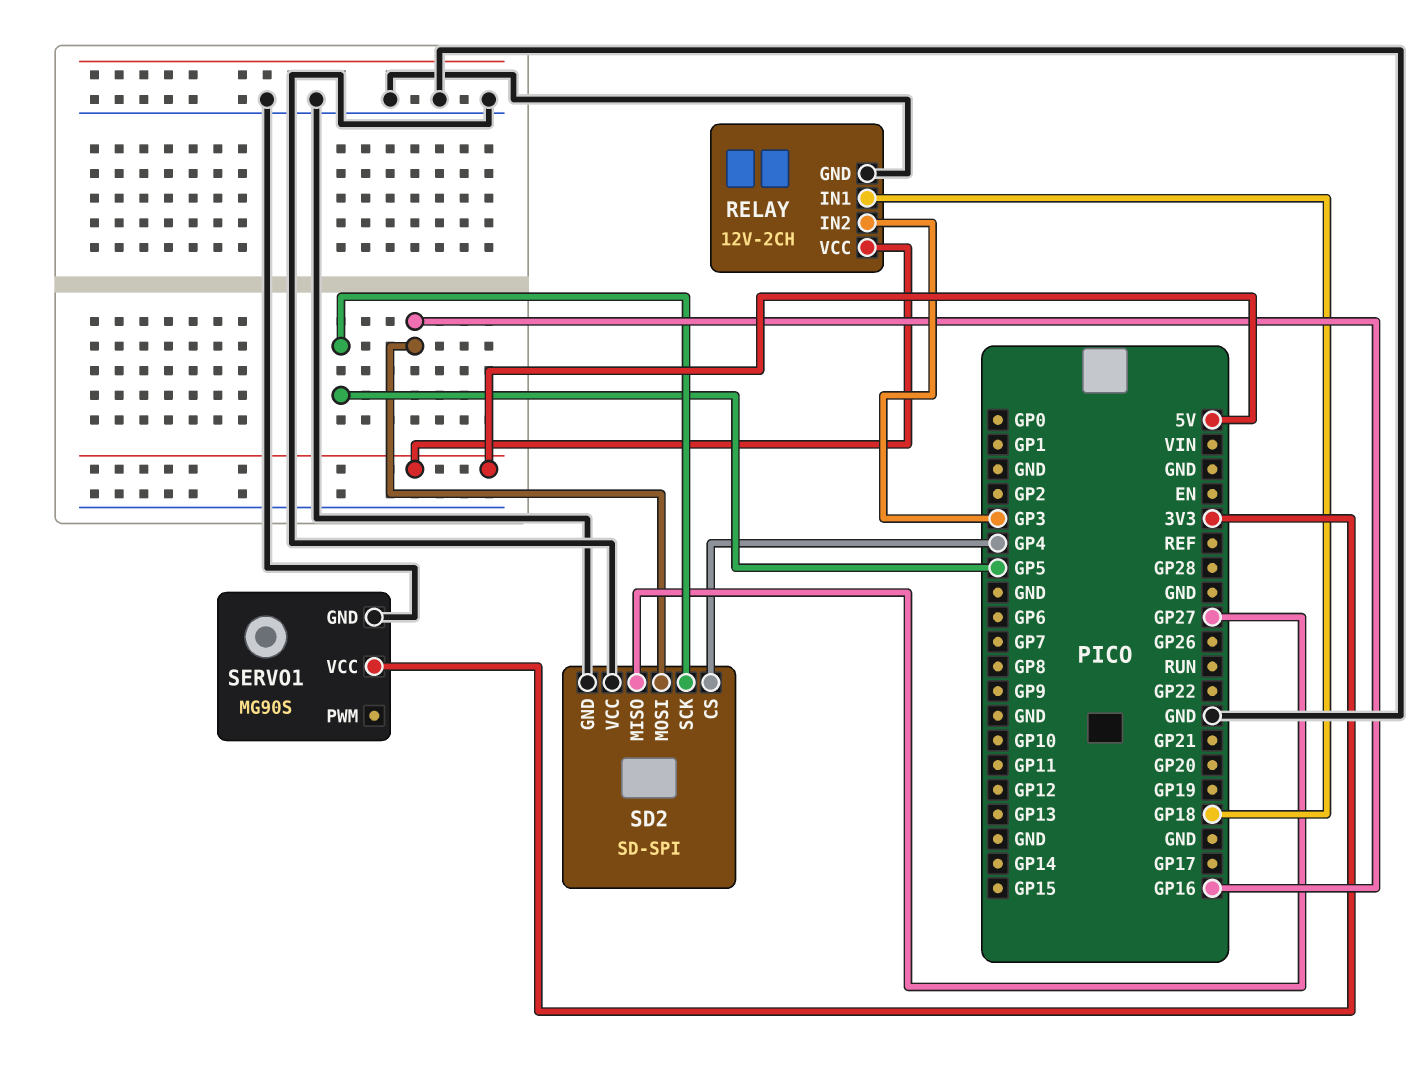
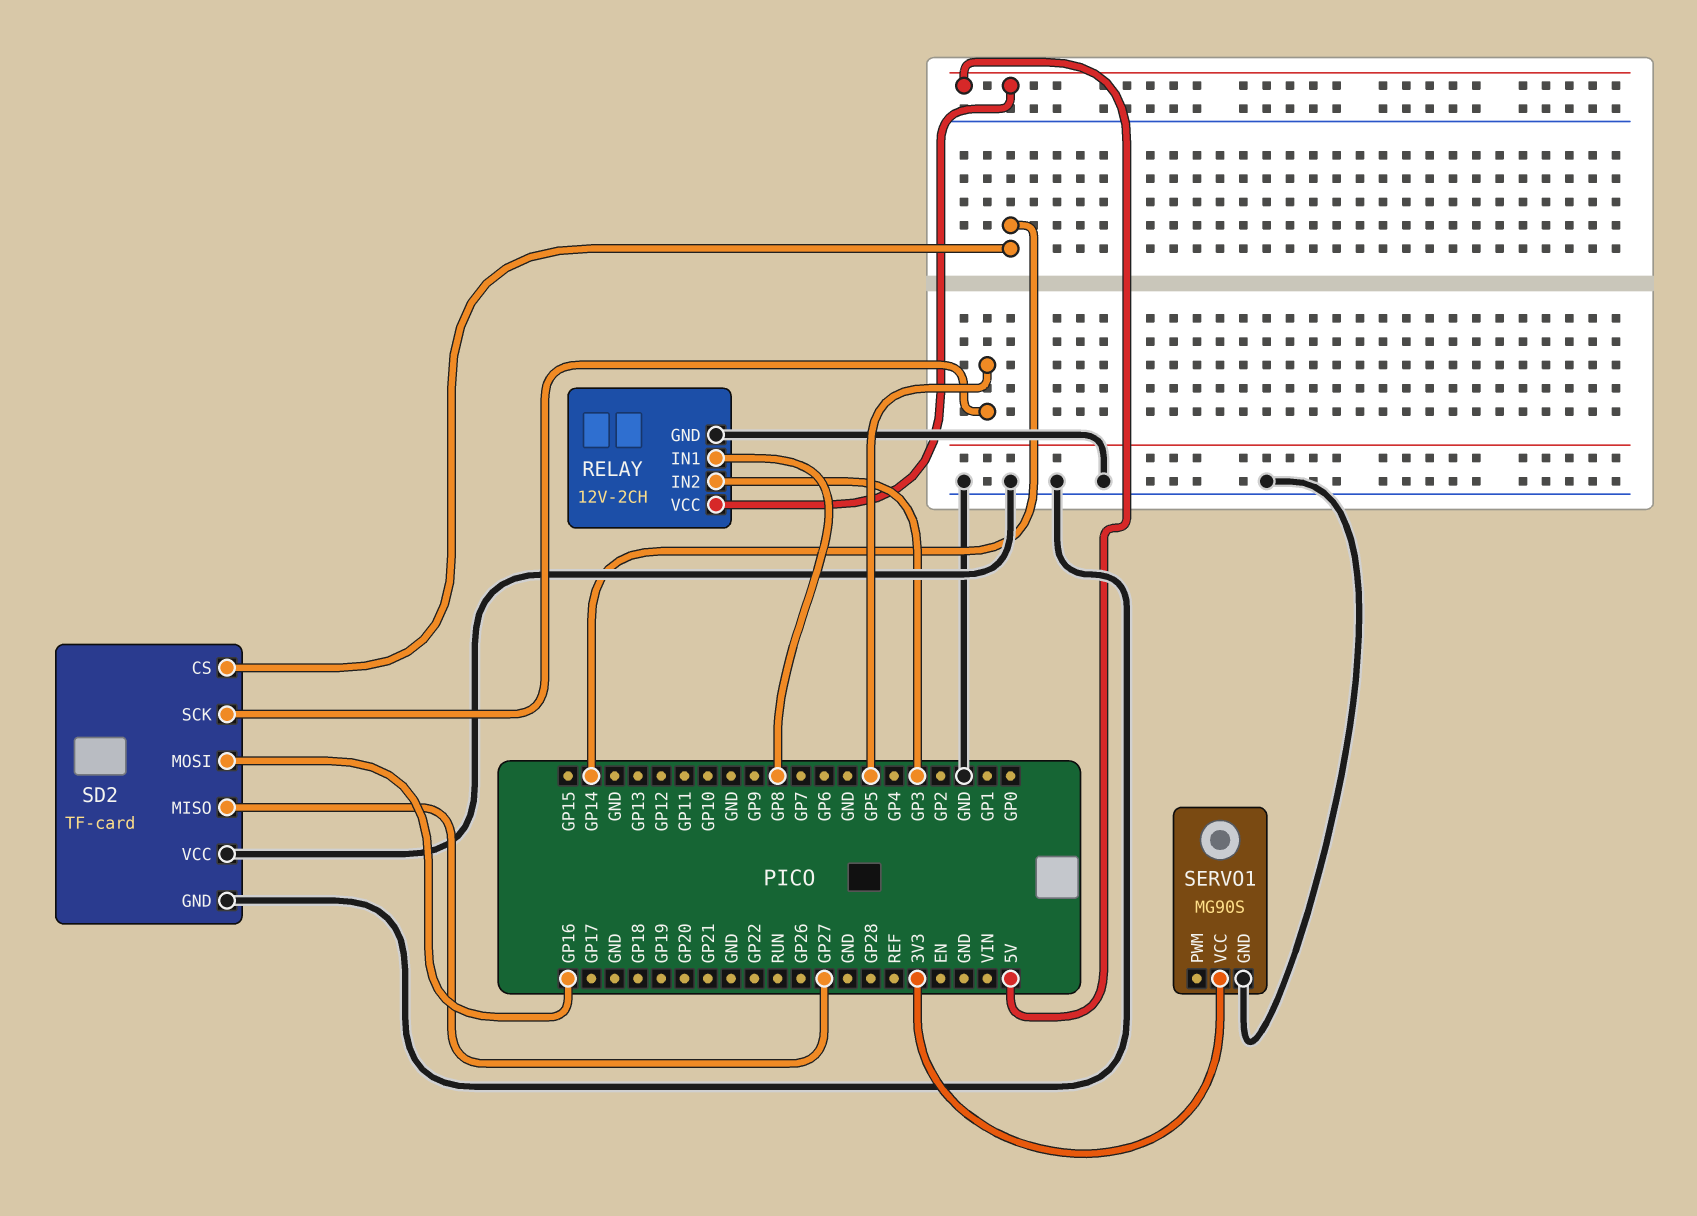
RELAY pin IN1: GP18 -> GP8
SD2: SD-SPI -> TF-card
SD2 pin CS: GP4 -> GP14

